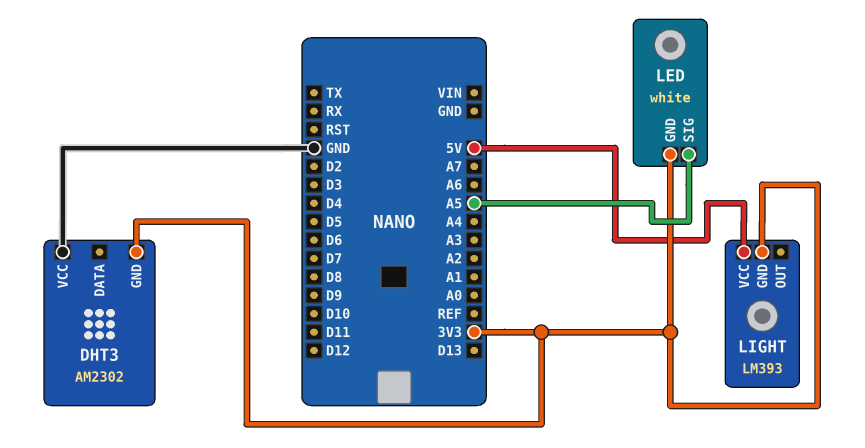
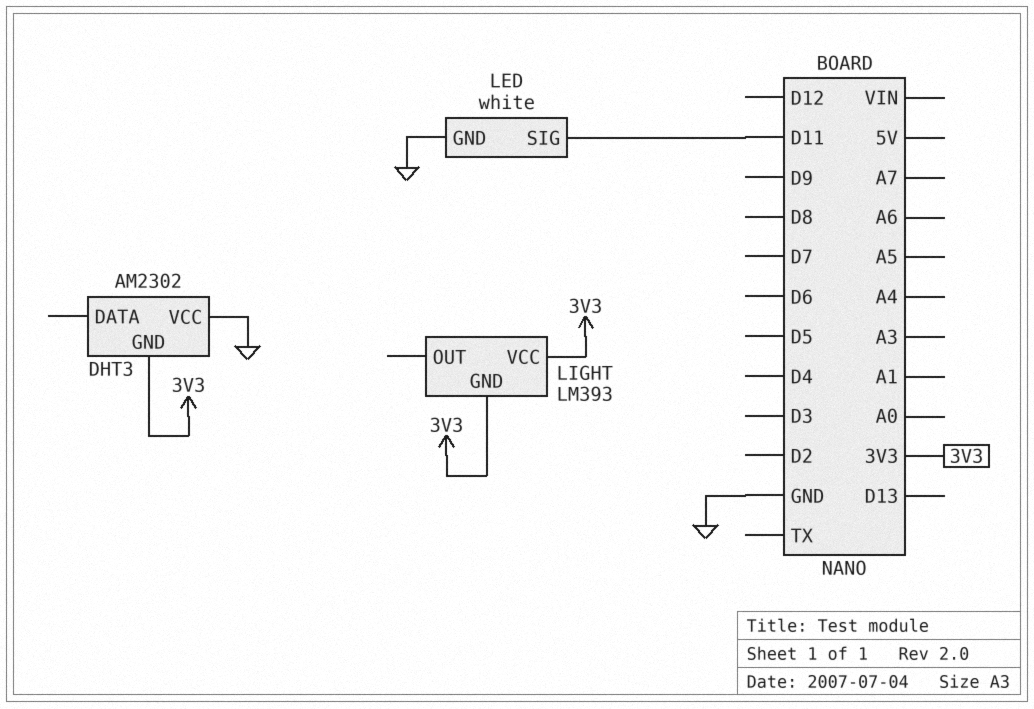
LED pin GND: 3V3 -> GND
LED pin SIG: A5 -> D11
LIGHT pin VCC: 5V -> 3V3

